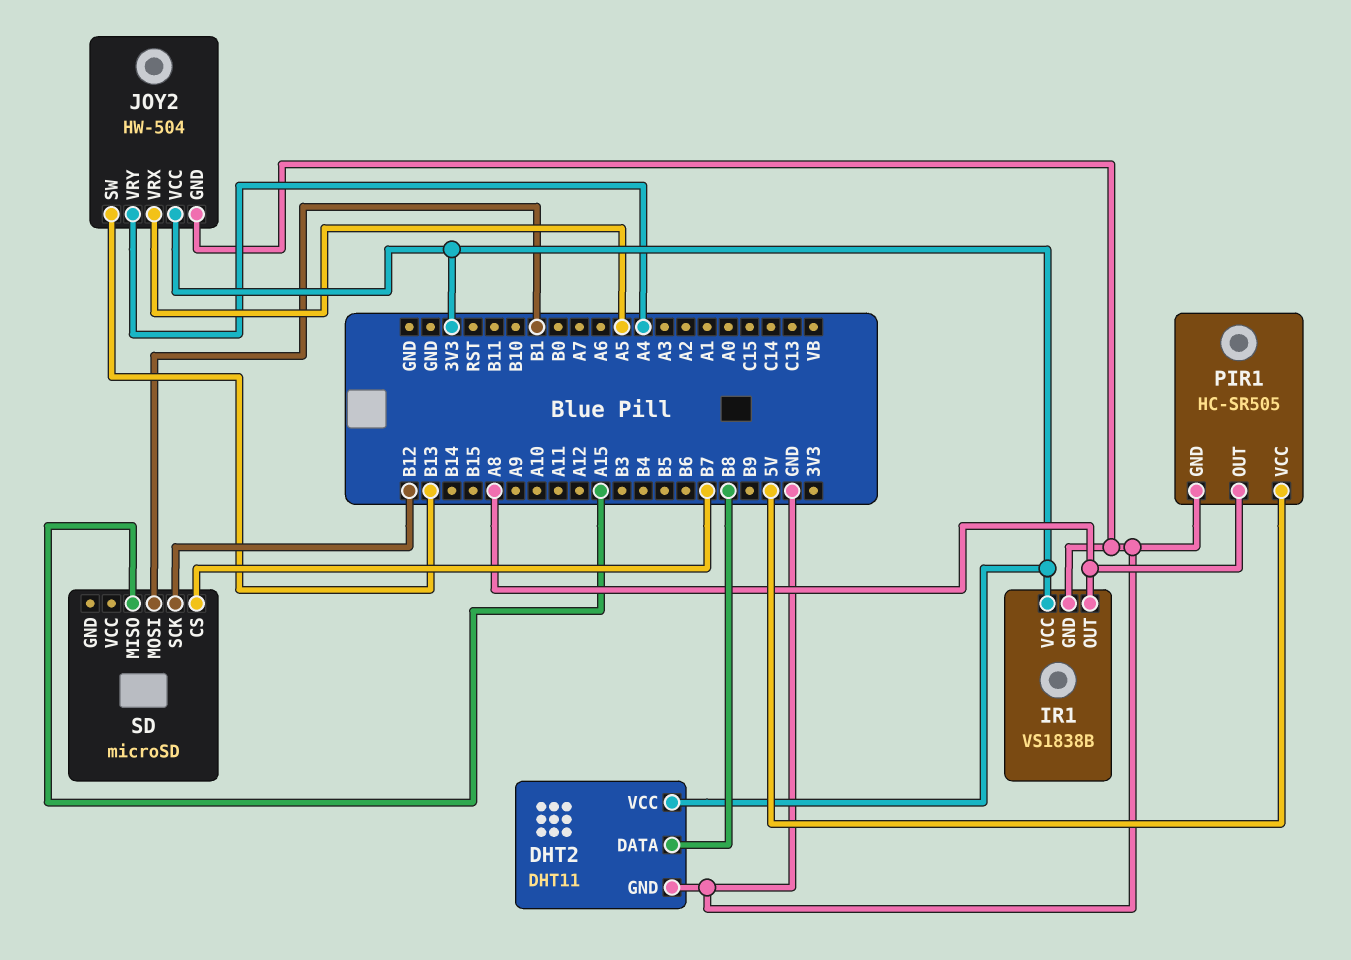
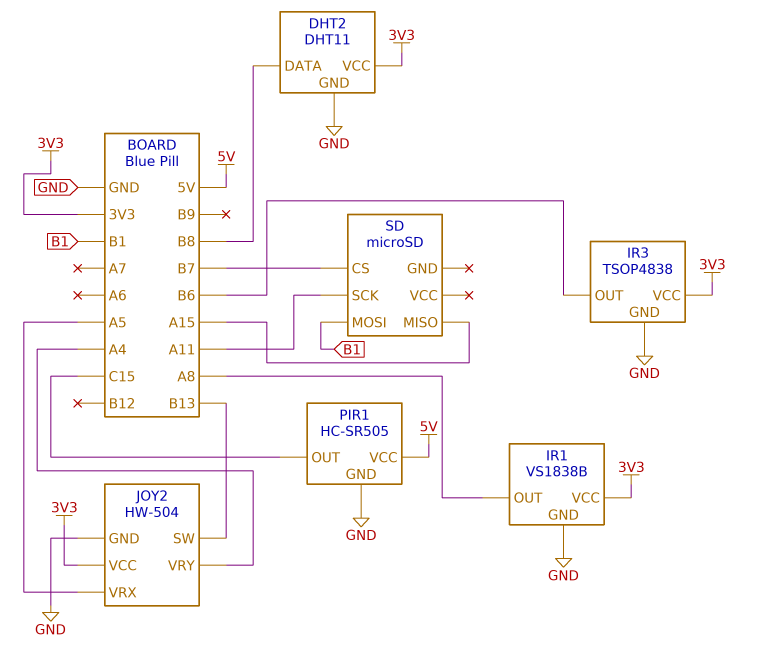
IR3: none -> TSOP4838
IR3 pin GND: none -> GND
IR3 pin OUT: none -> B6
IR3 pin VCC: none -> 3V3
PIR1 pin OUT: A8 -> C15
SD pin SCK: B12 -> A11

